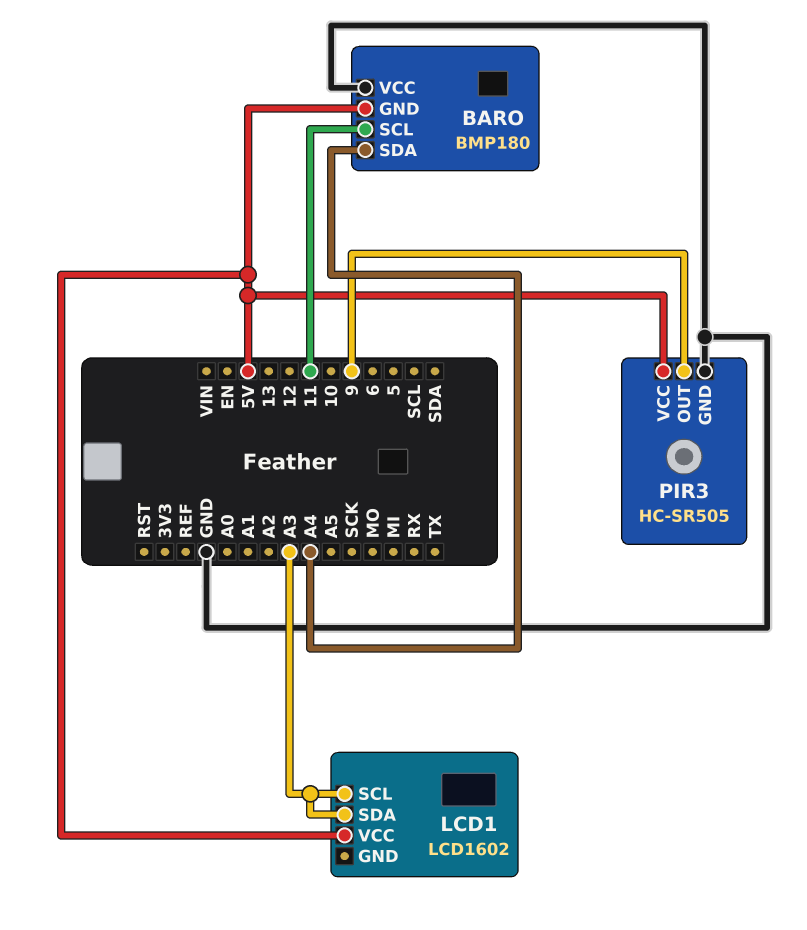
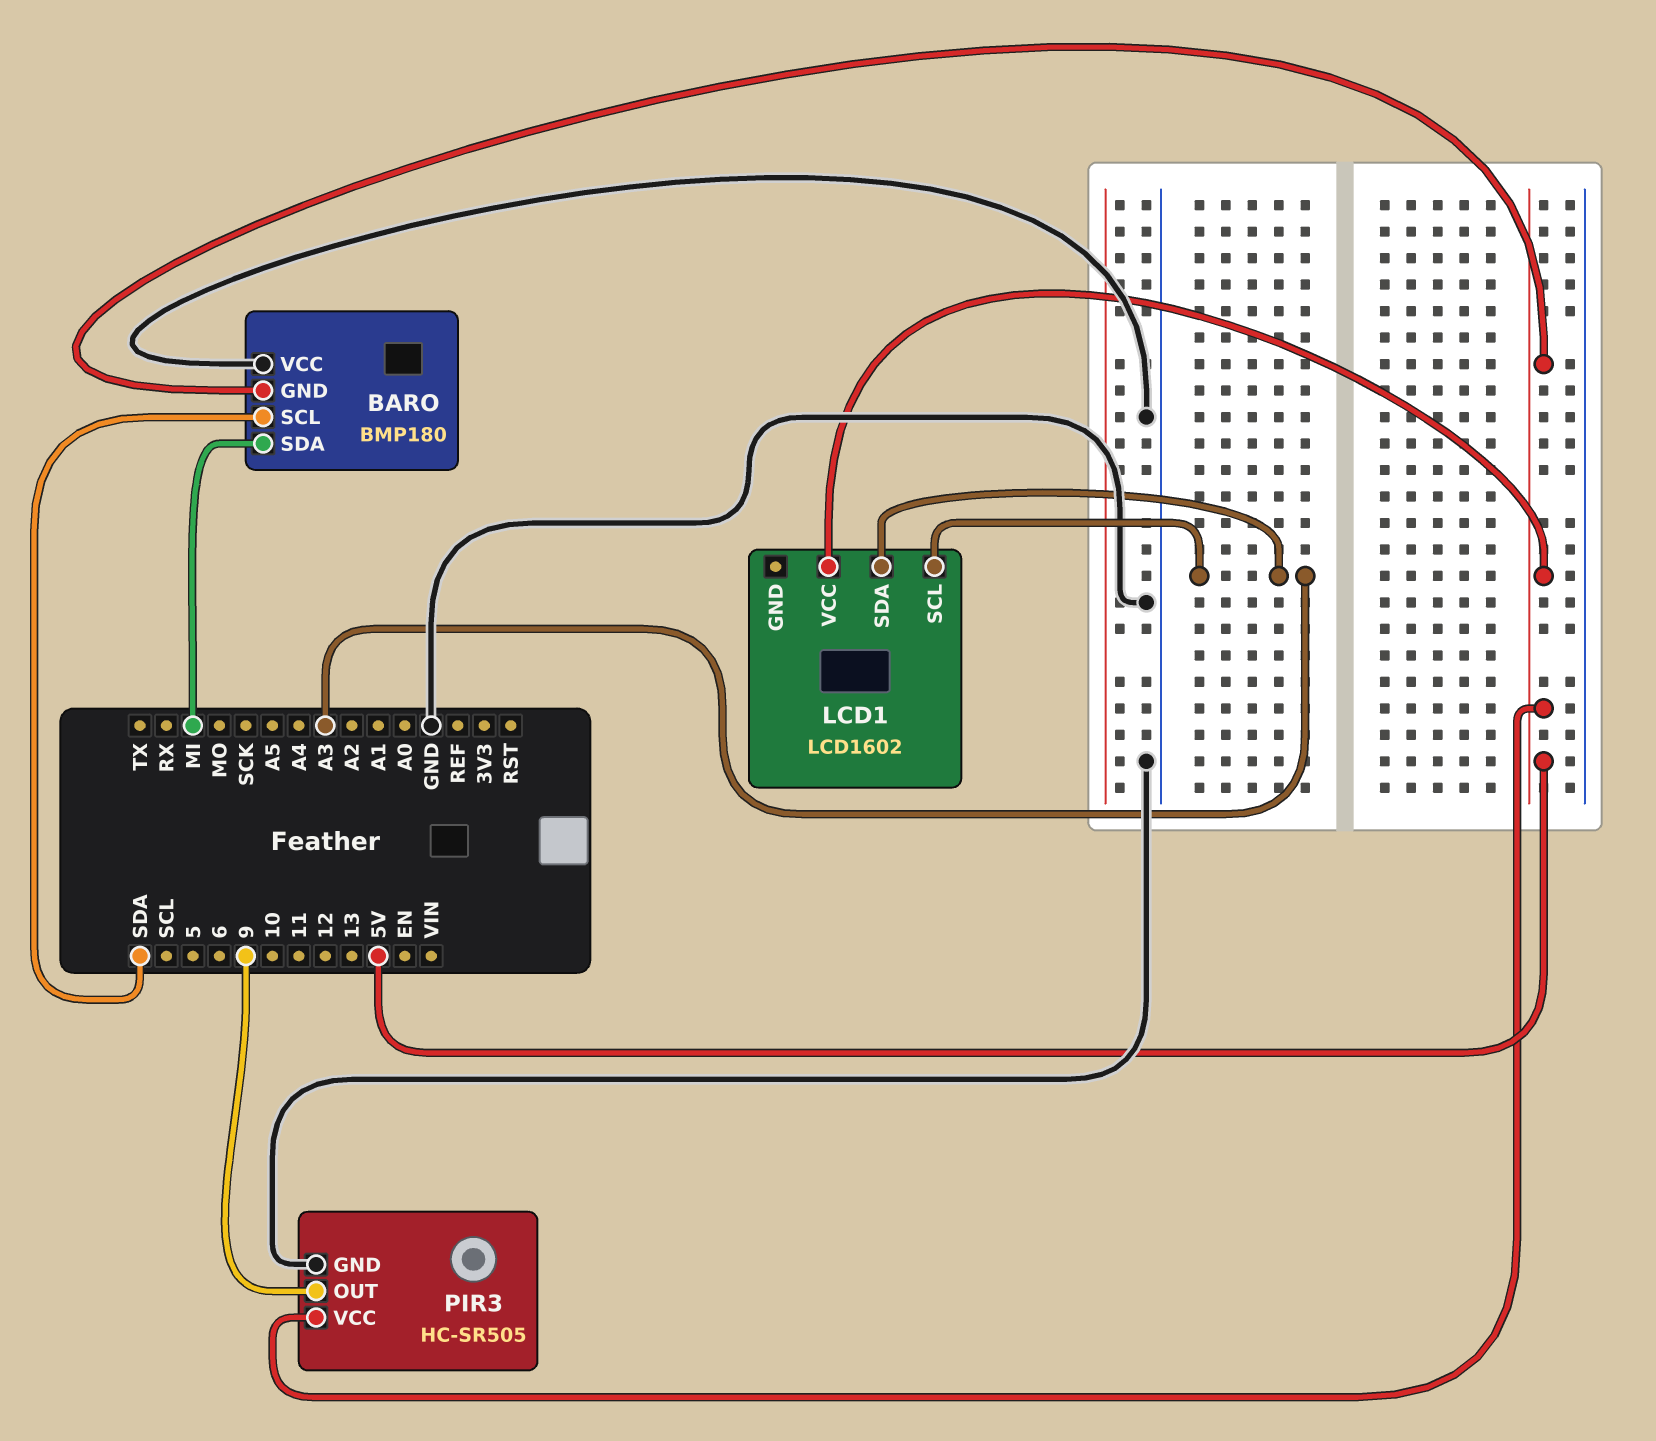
BARO pin SCL: 11 -> SDA
BARO pin SDA: A4 -> MI

